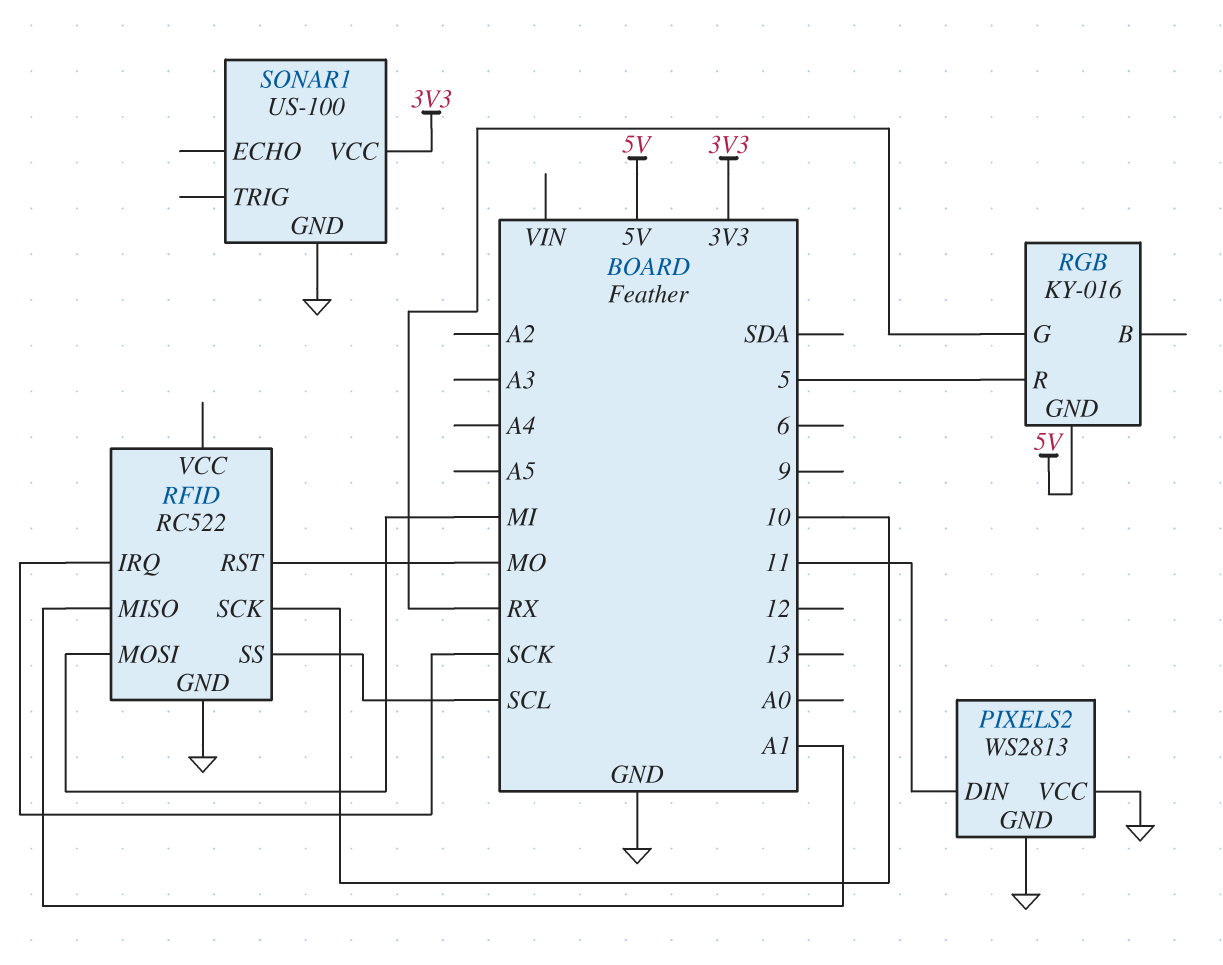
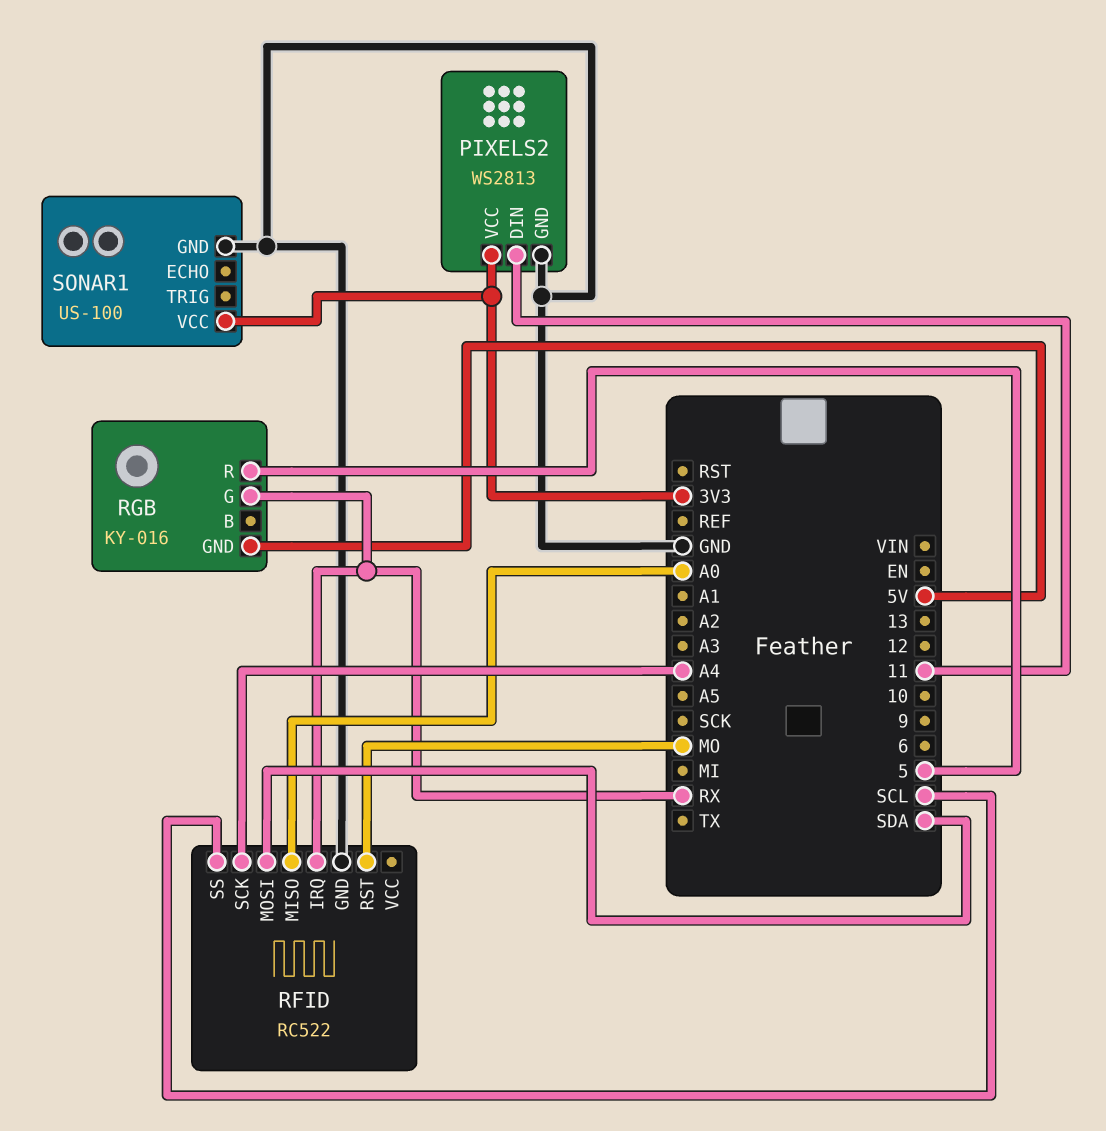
PIXELS2 pin VCC: GND -> 3V3
RFID pin IRQ: SCK -> RX
RFID pin MISO: A1 -> A0
RFID pin MOSI: MI -> SDA
RFID pin SCK: 10 -> A4

